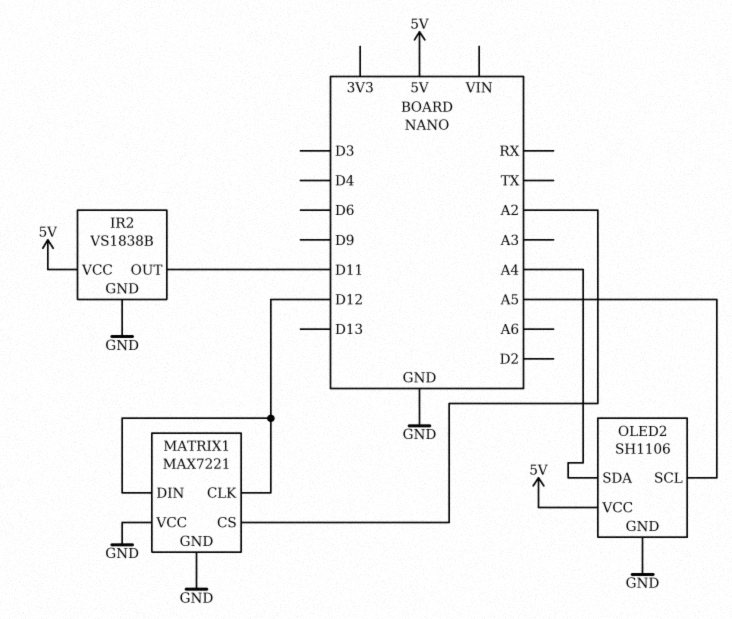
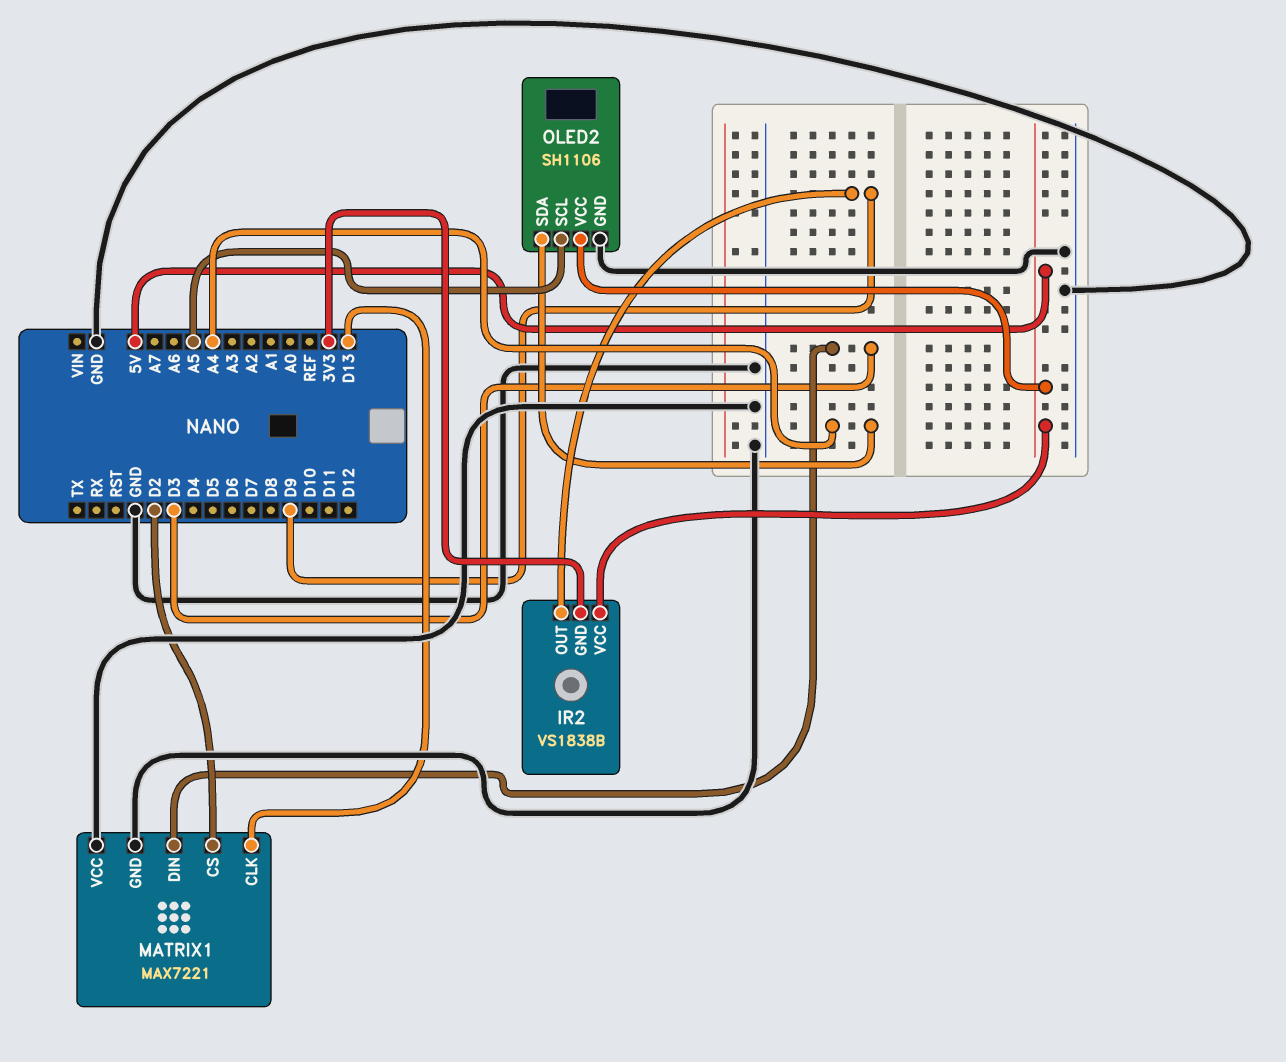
IR2 pin GND: GND -> 3V3
IR2 pin OUT: D11 -> D9
MATRIX1 pin CLK: D12 -> D13
MATRIX1 pin CS: A2 -> D2
MATRIX1 pin DIN: D12 -> D3

